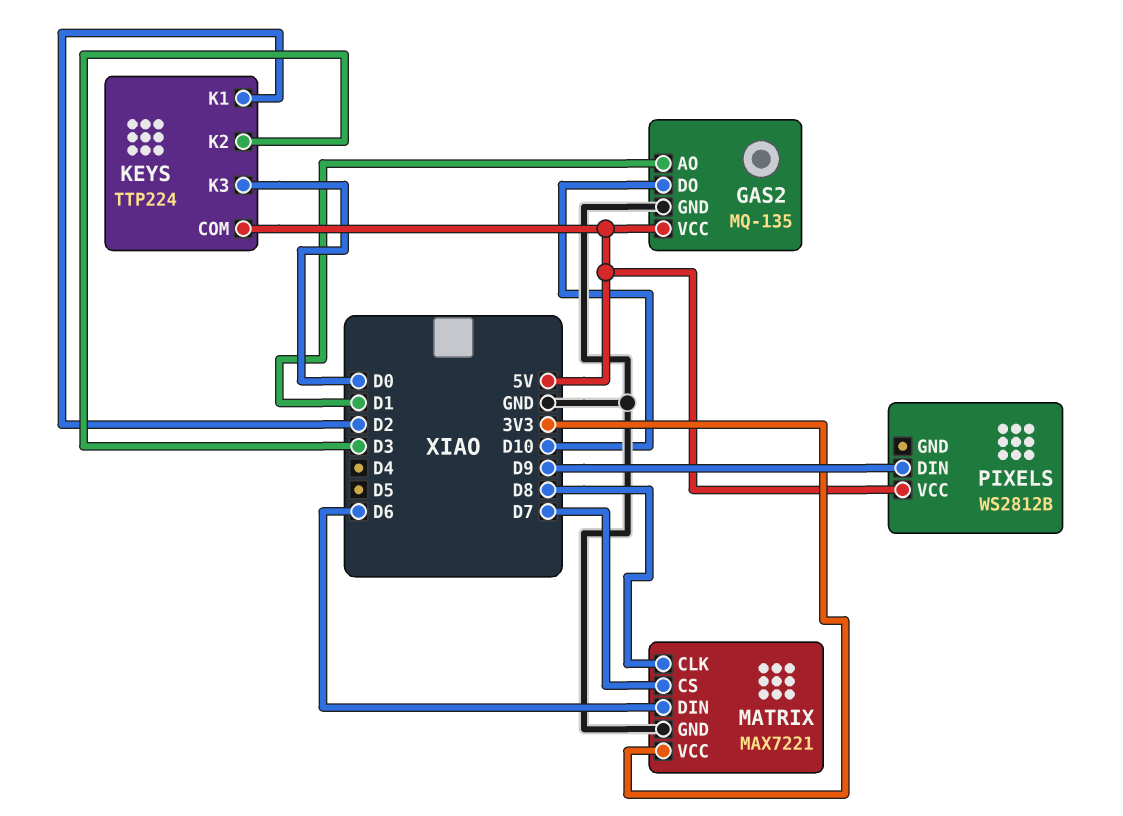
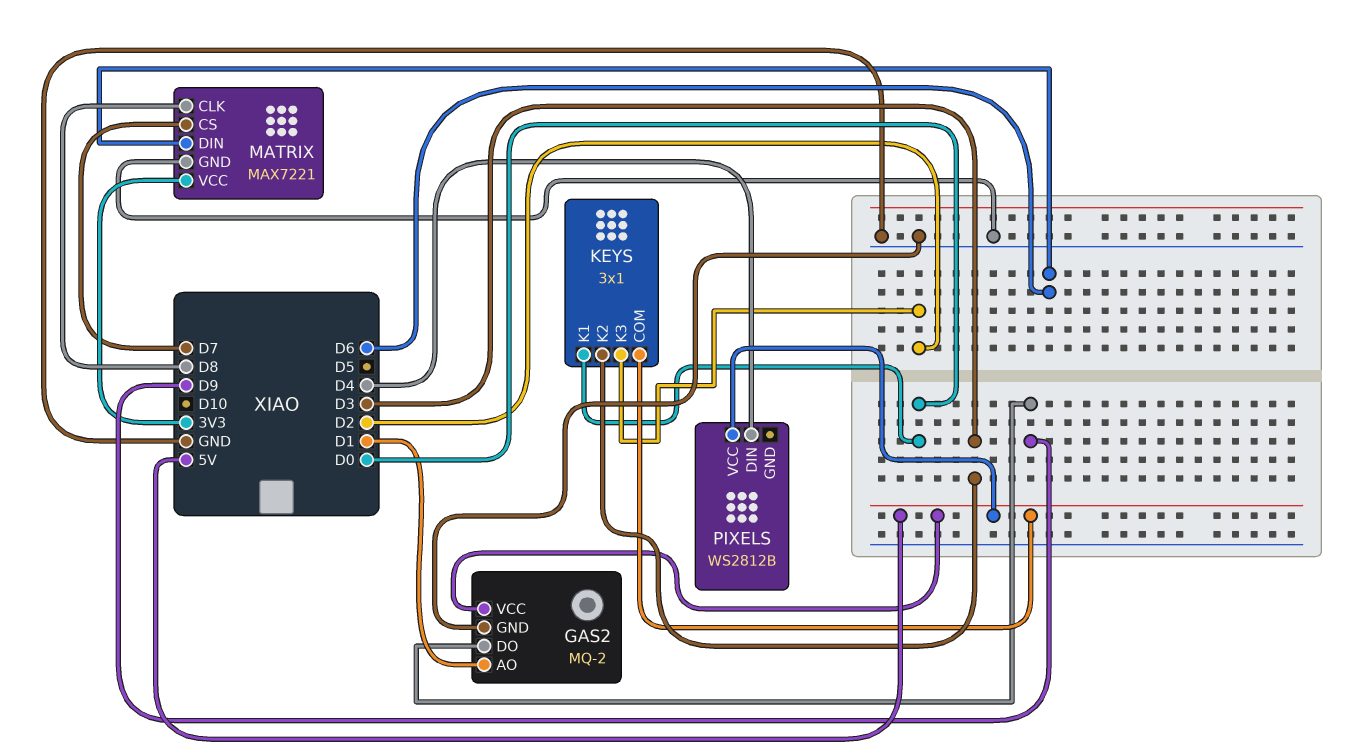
GAS2: MQ-135 -> MQ-2
GAS2 pin DO: D10 -> D9
KEYS: TTP224 -> 3x1
KEYS pin K1: D2 -> D0
KEYS pin K3: D0 -> D2
PIXELS pin DIN: D9 -> D4

